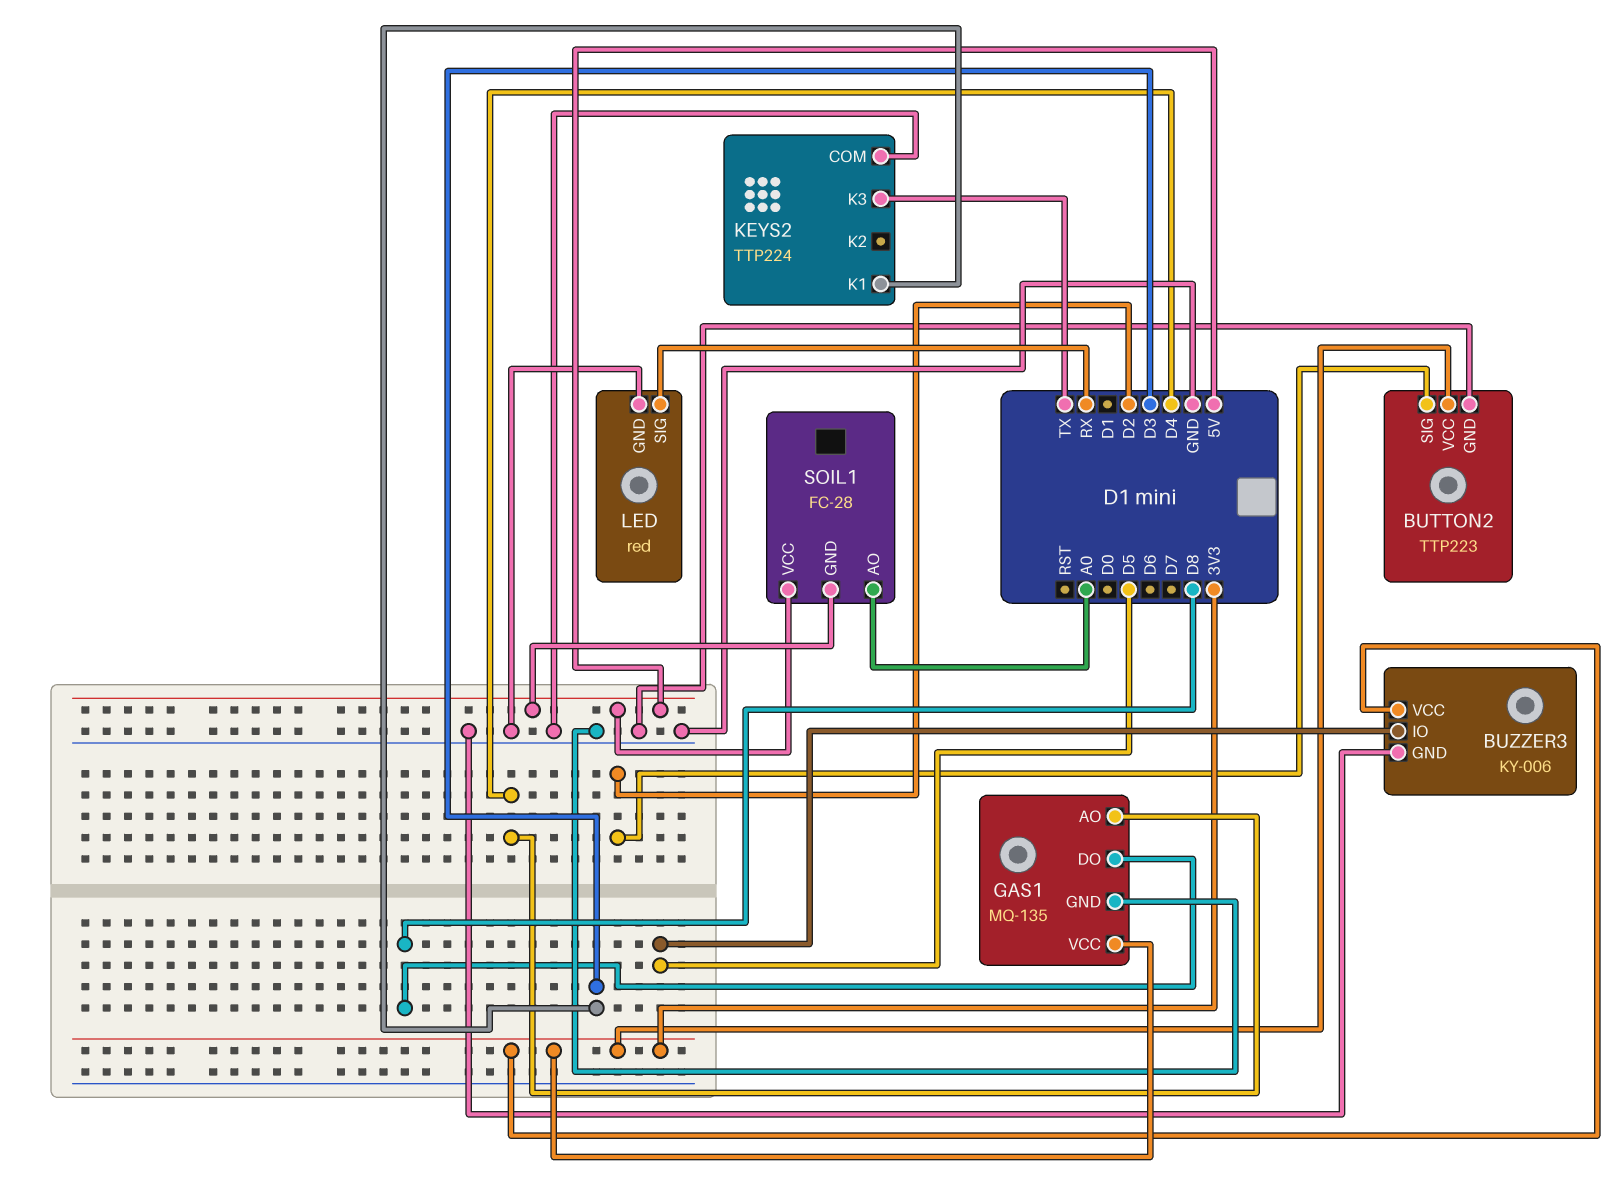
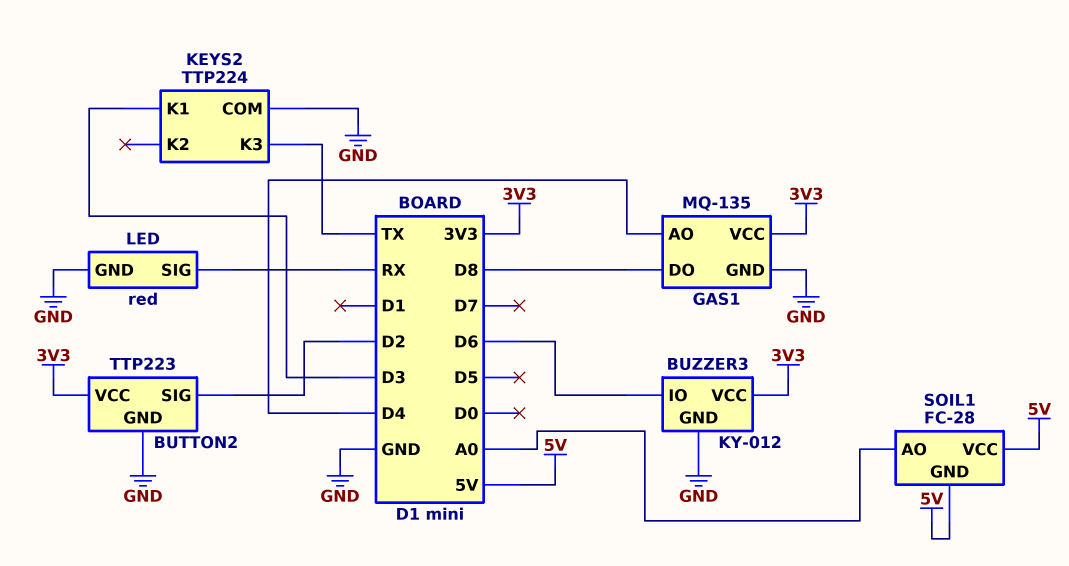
BUZZER3: KY-006 -> KY-012
BUZZER3 pin IO: D5 -> D6

